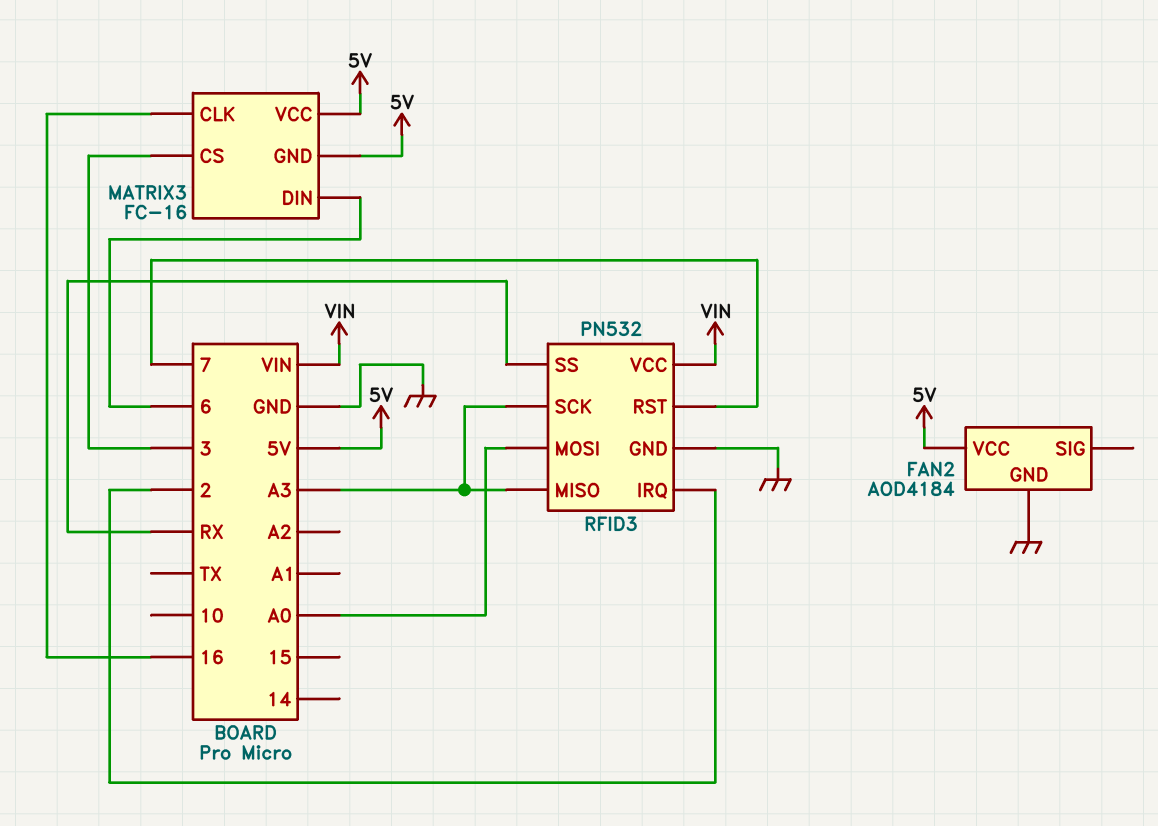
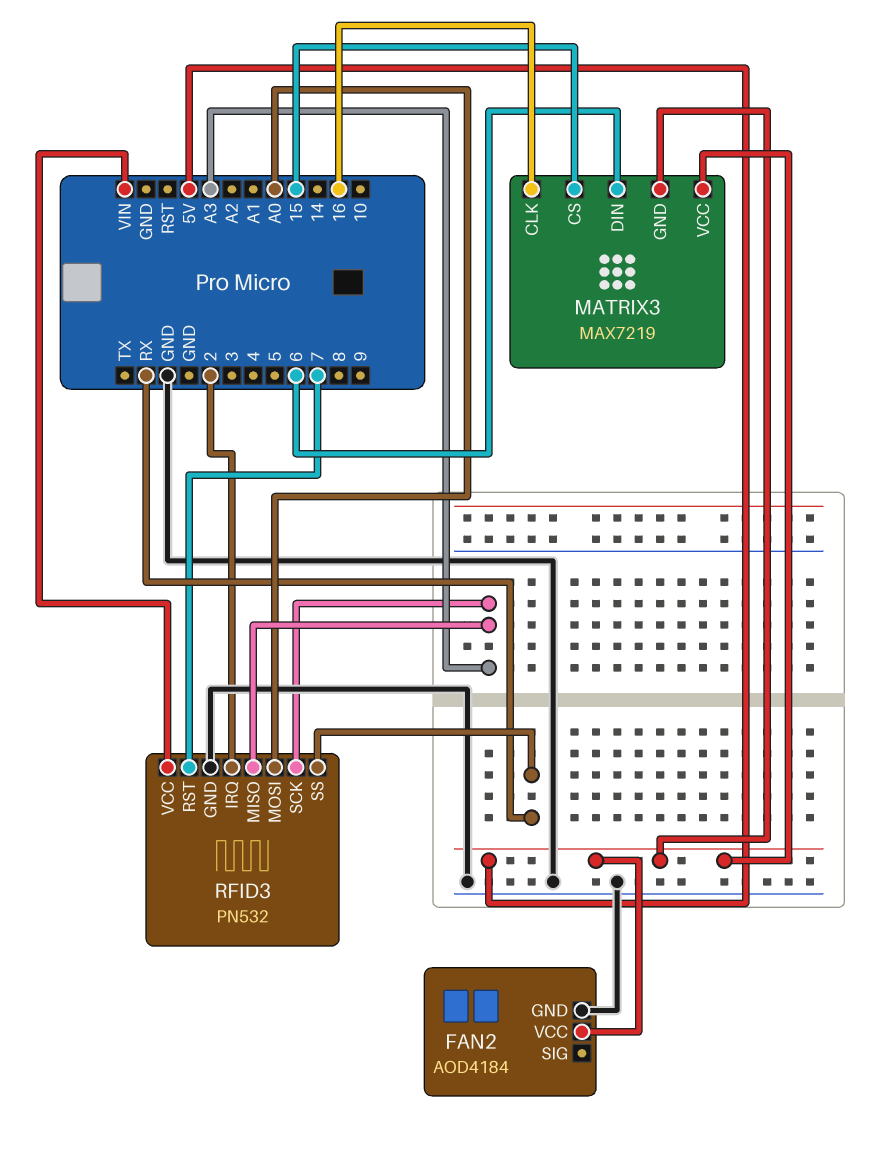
MATRIX3: FC-16 -> MAX7219
MATRIX3 pin CS: 3 -> 15

